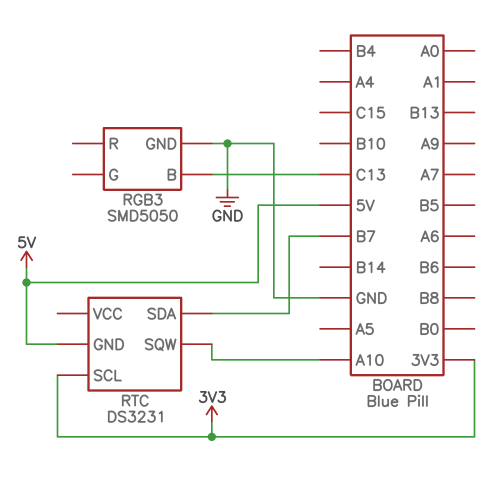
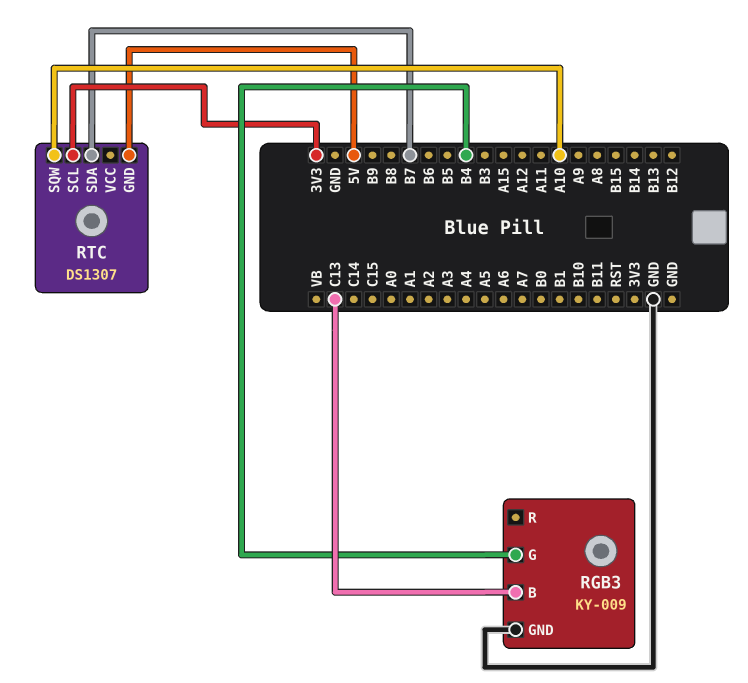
RGB3: SMD5050 -> KY-009
RGB3 pin G: none -> B4
RTC: DS3231 -> DS1307

